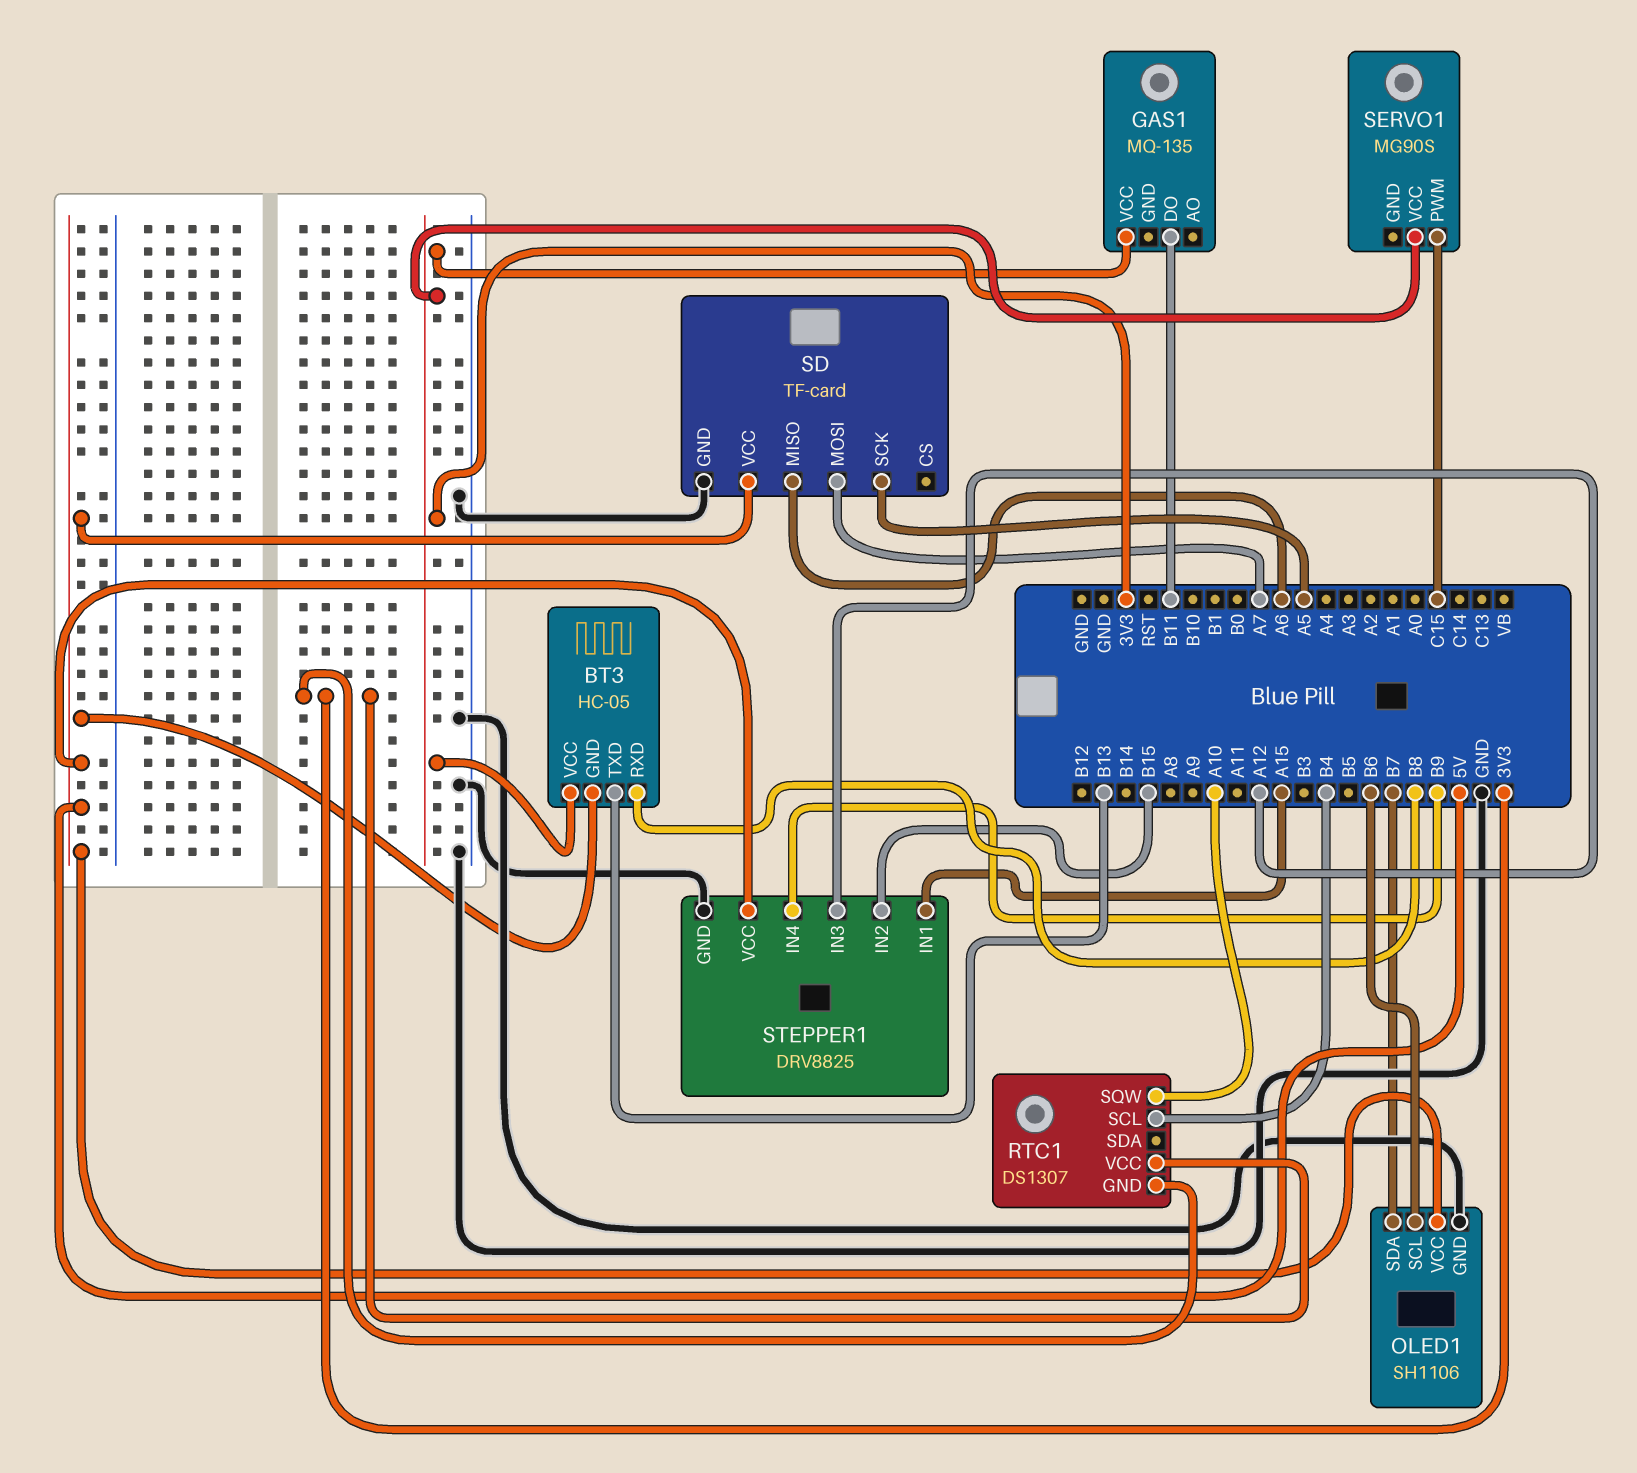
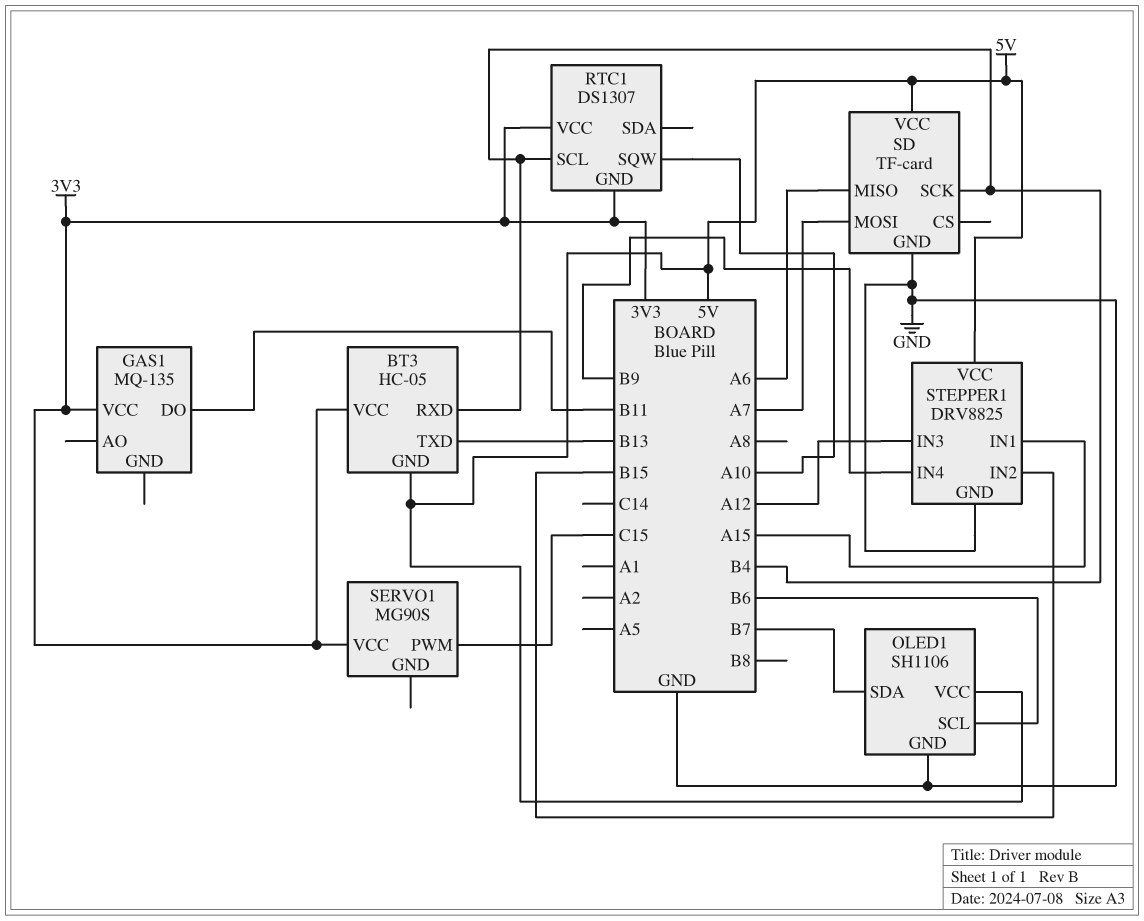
BT3 pin RXD: B8 -> B4
SD pin SCK: A5 -> B4

